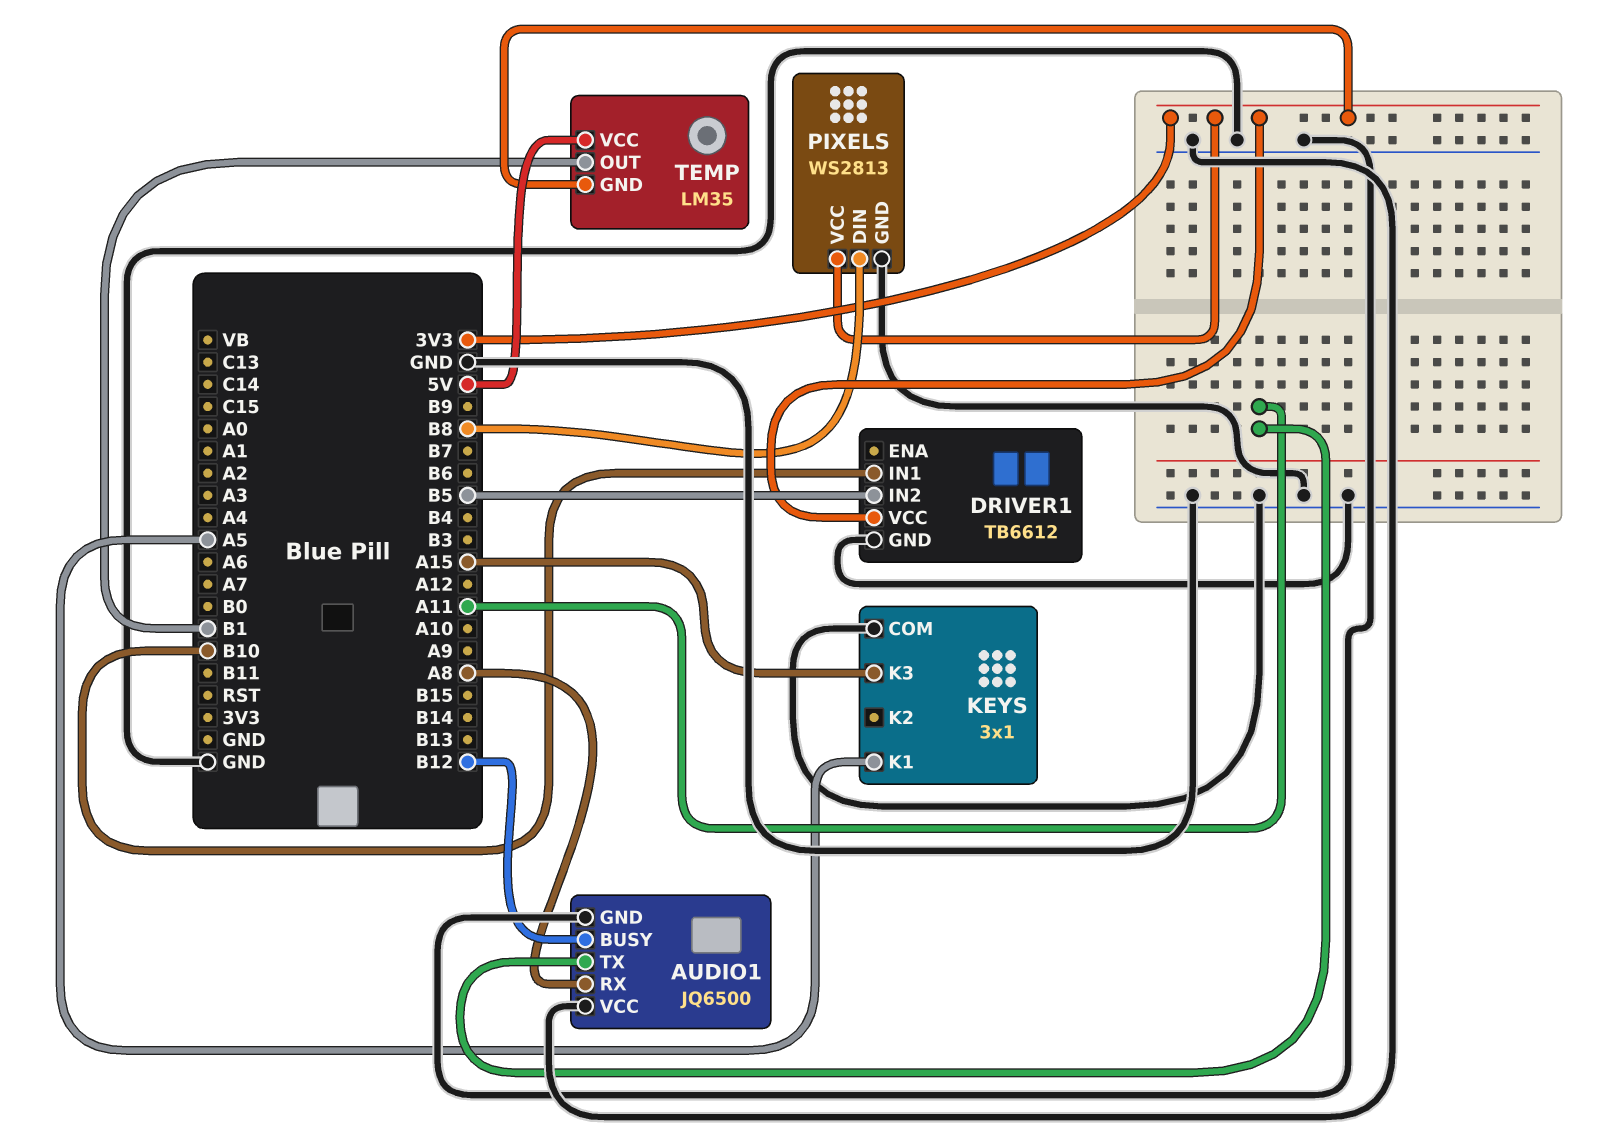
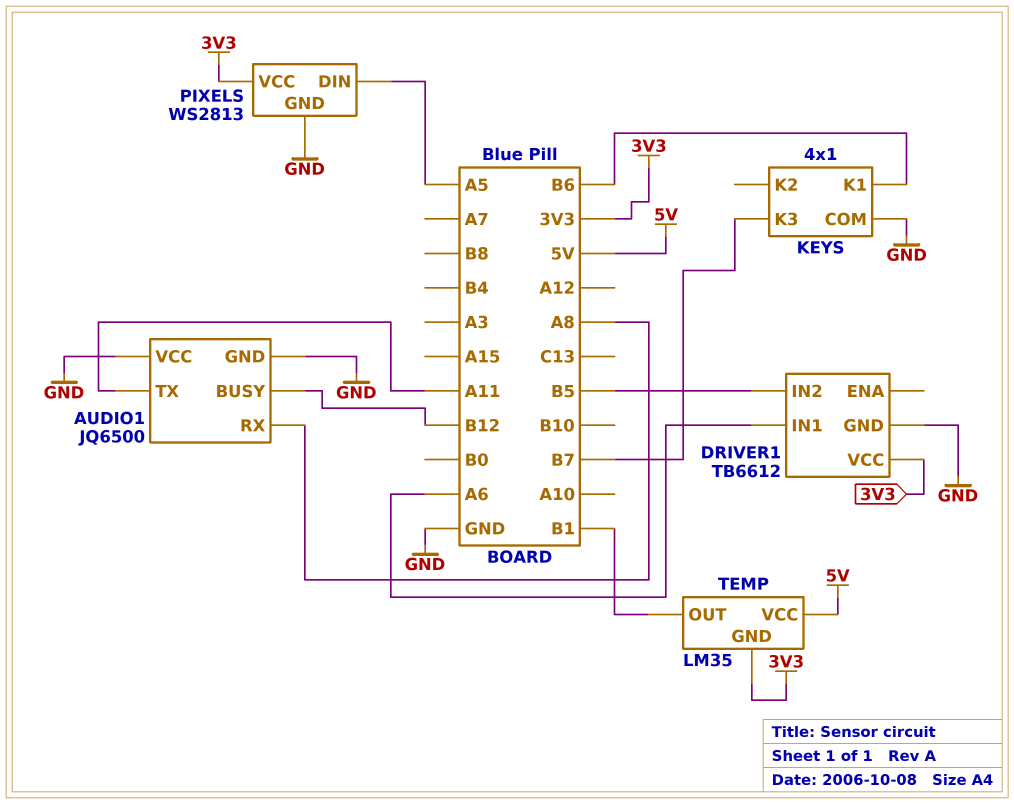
DRIVER1 pin IN1: B10 -> A6
KEYS: 3x1 -> 4x1
KEYS pin K1: A5 -> B6
KEYS pin K3: A15 -> B7
PIXELS pin DIN: B8 -> A5

